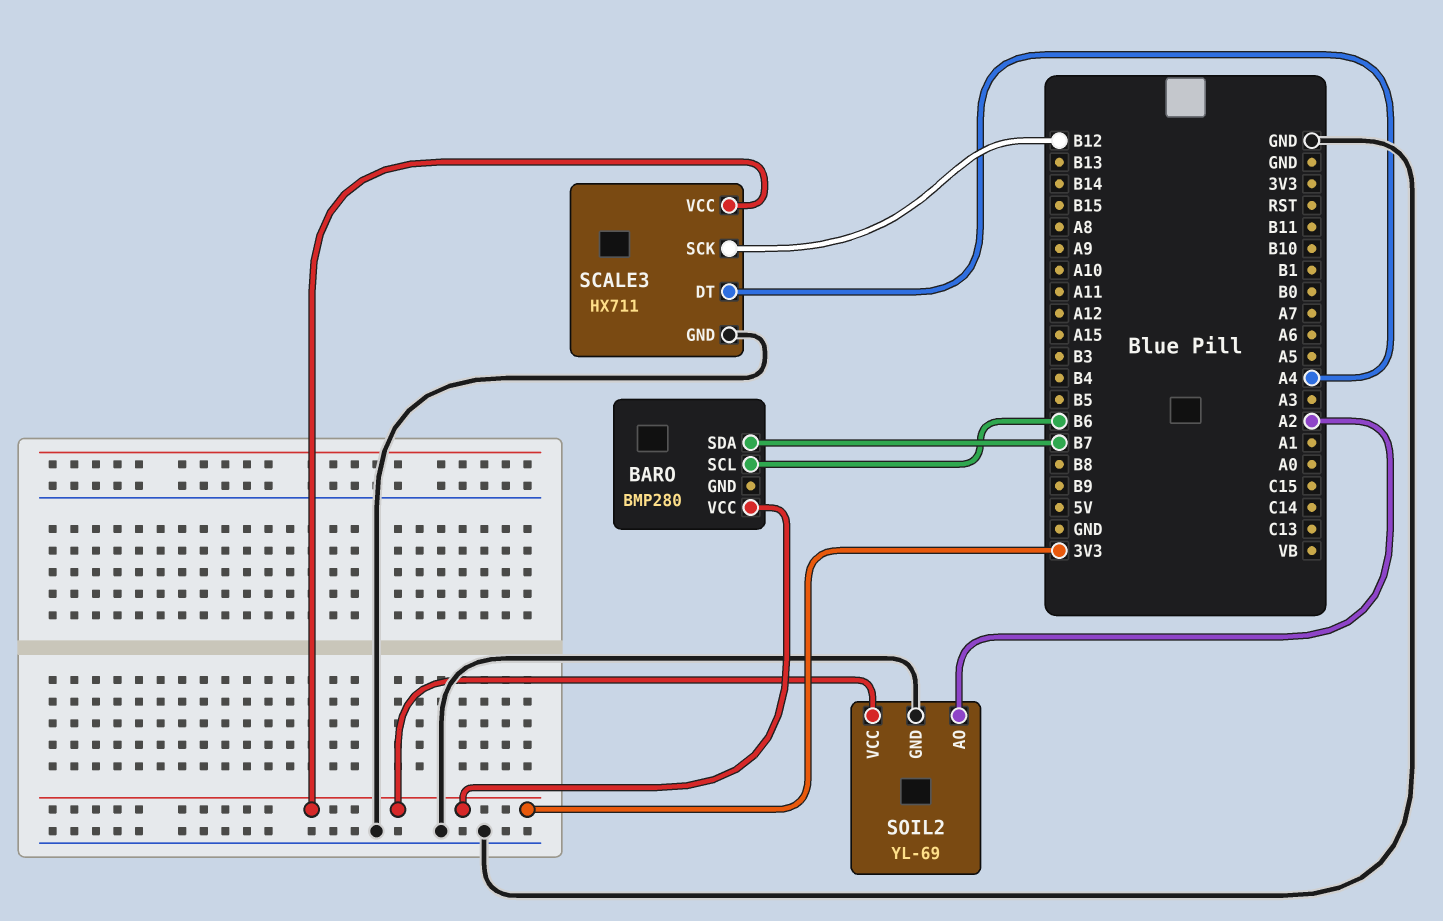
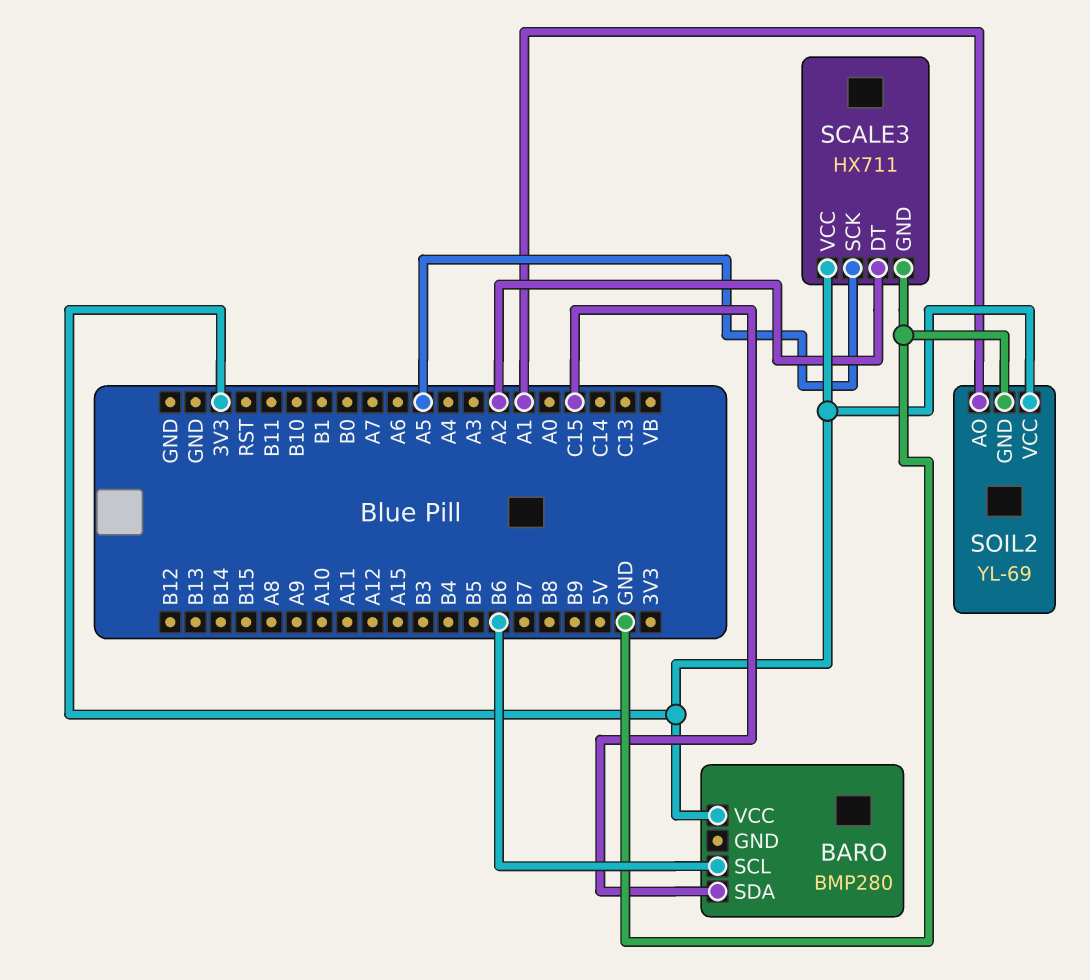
BARO pin SDA: B7 -> C15
SCALE3 pin DT: A4 -> A2
SCALE3 pin SCK: B12 -> A5
SOIL2 pin AO: A2 -> A1

